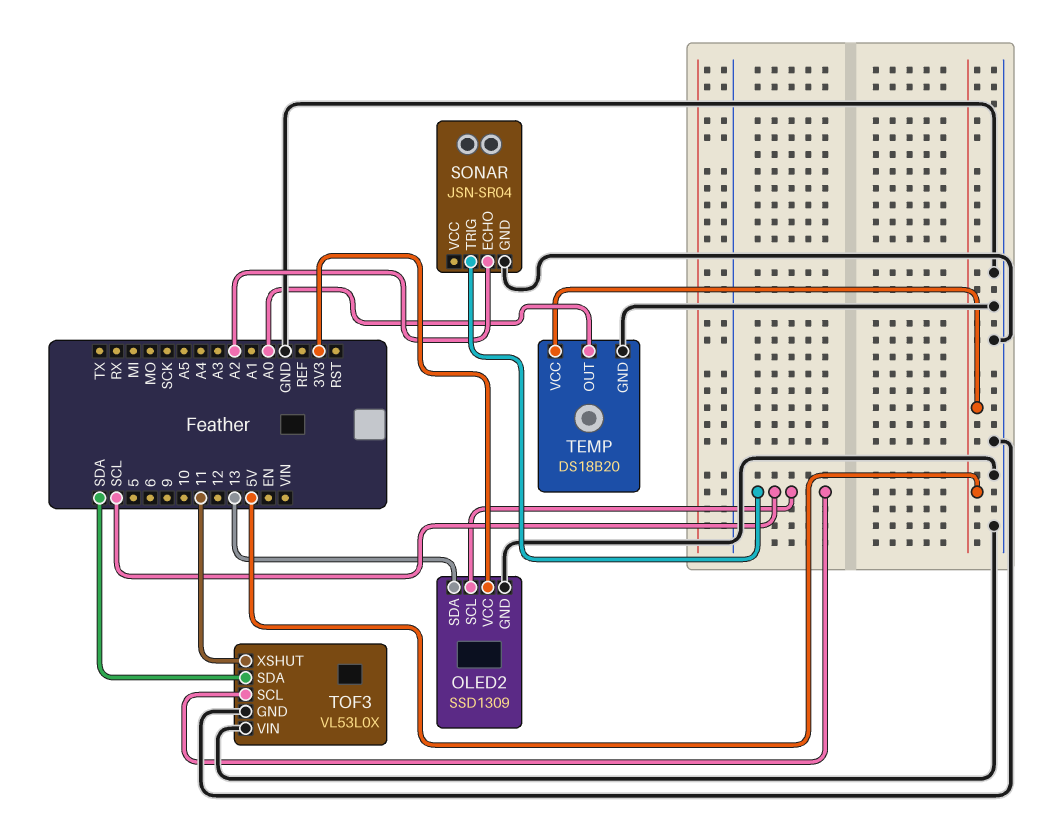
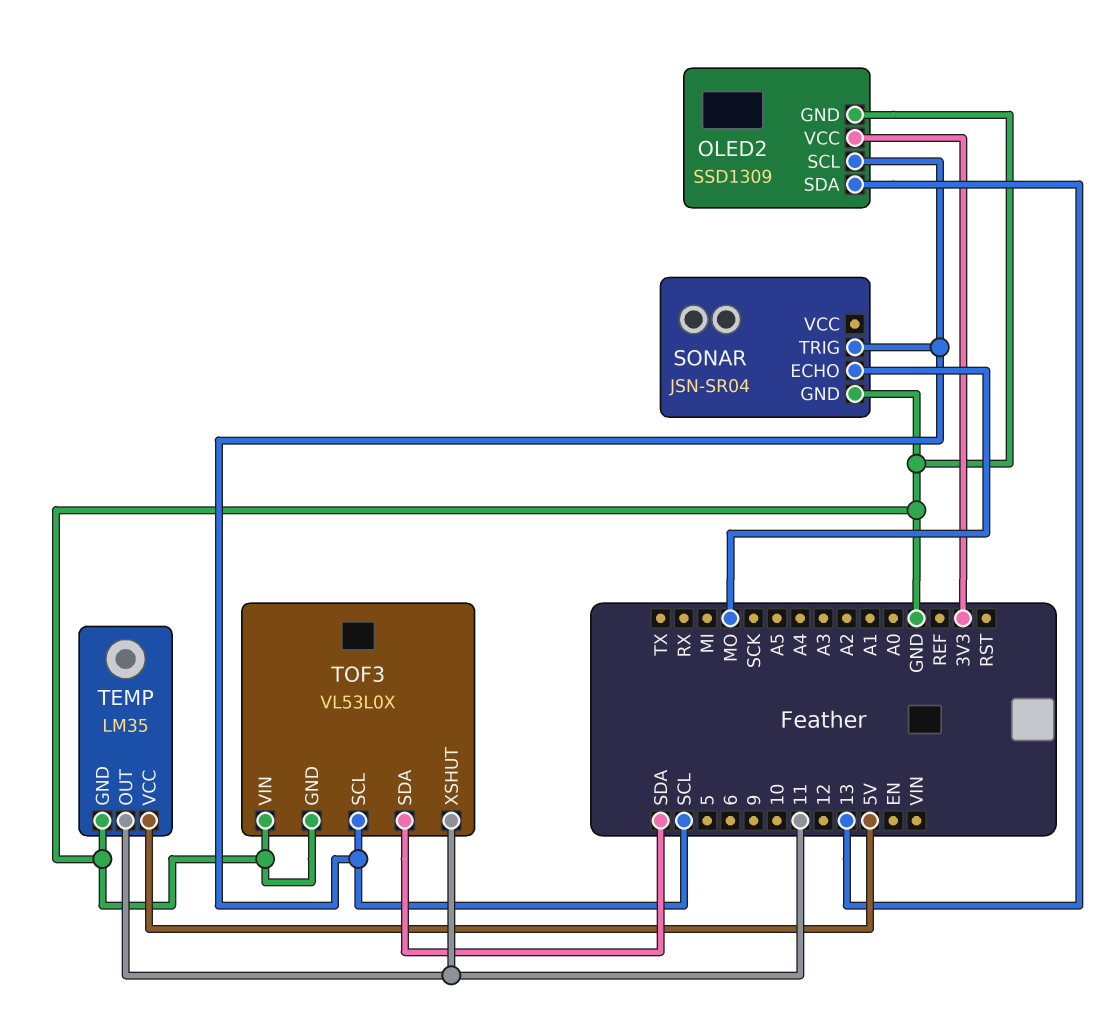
SONAR pin ECHO: A2 -> MO
TEMP: DS18B20 -> LM35
TEMP pin OUT: A0 -> 11

